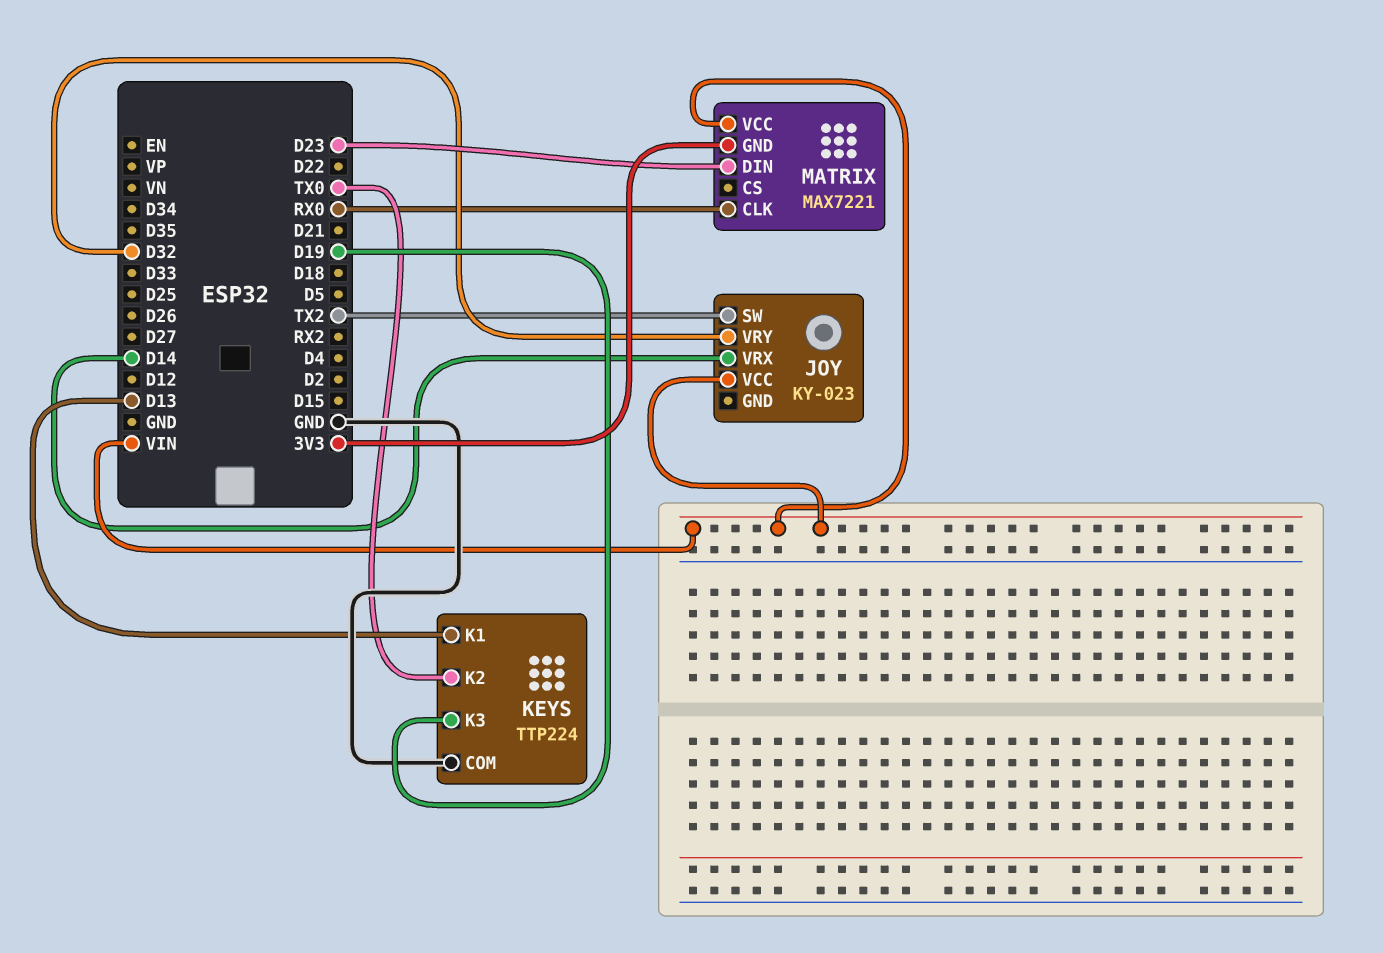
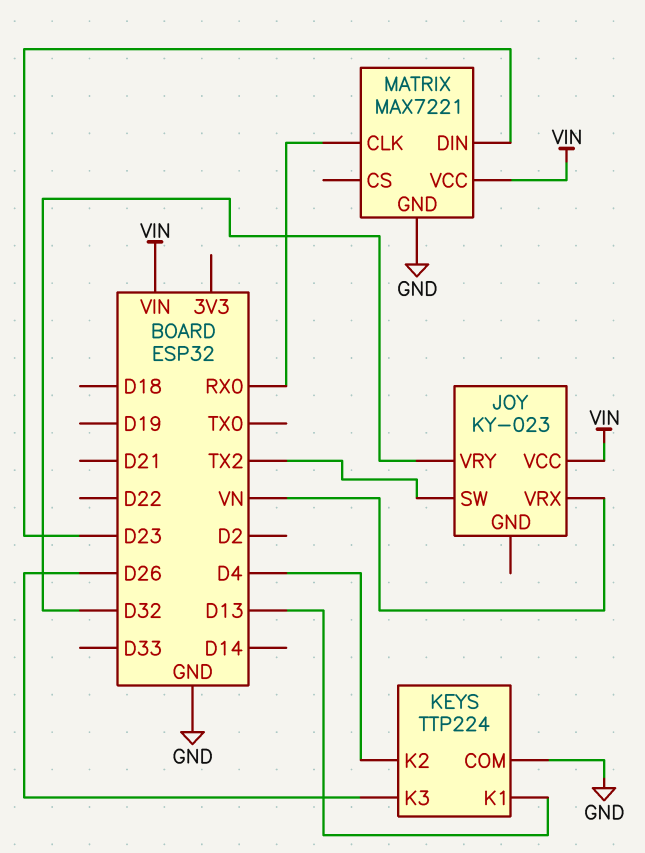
JOY pin VRX: D14 -> VN
KEYS pin K2: TX0 -> D4
KEYS pin K3: D19 -> D26
MATRIX pin GND: 3V3 -> GND

